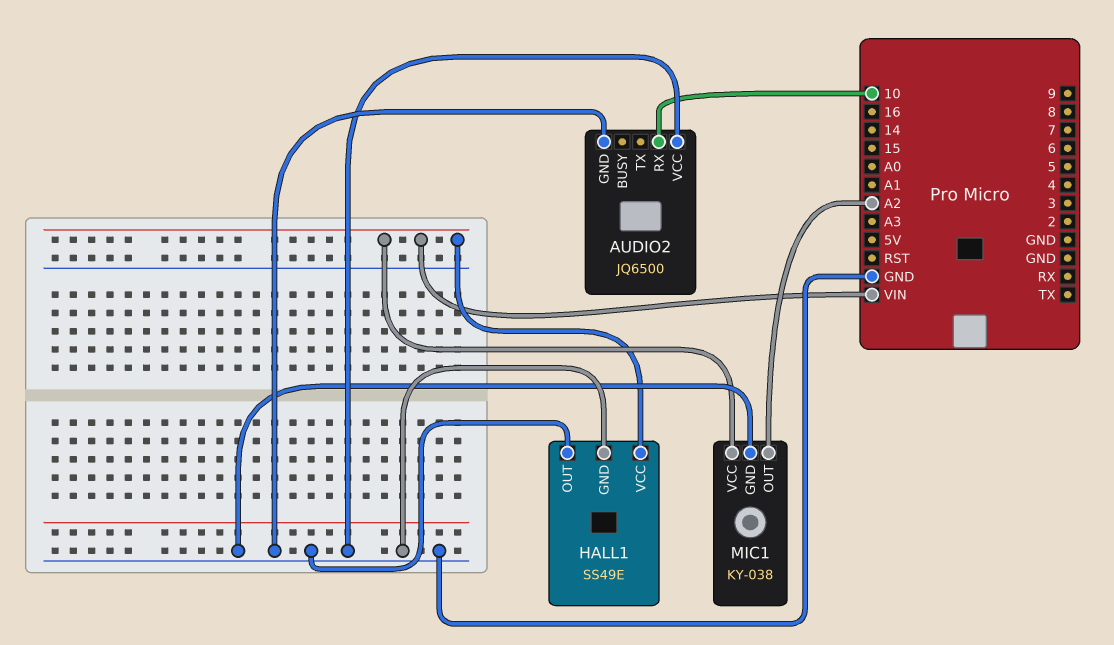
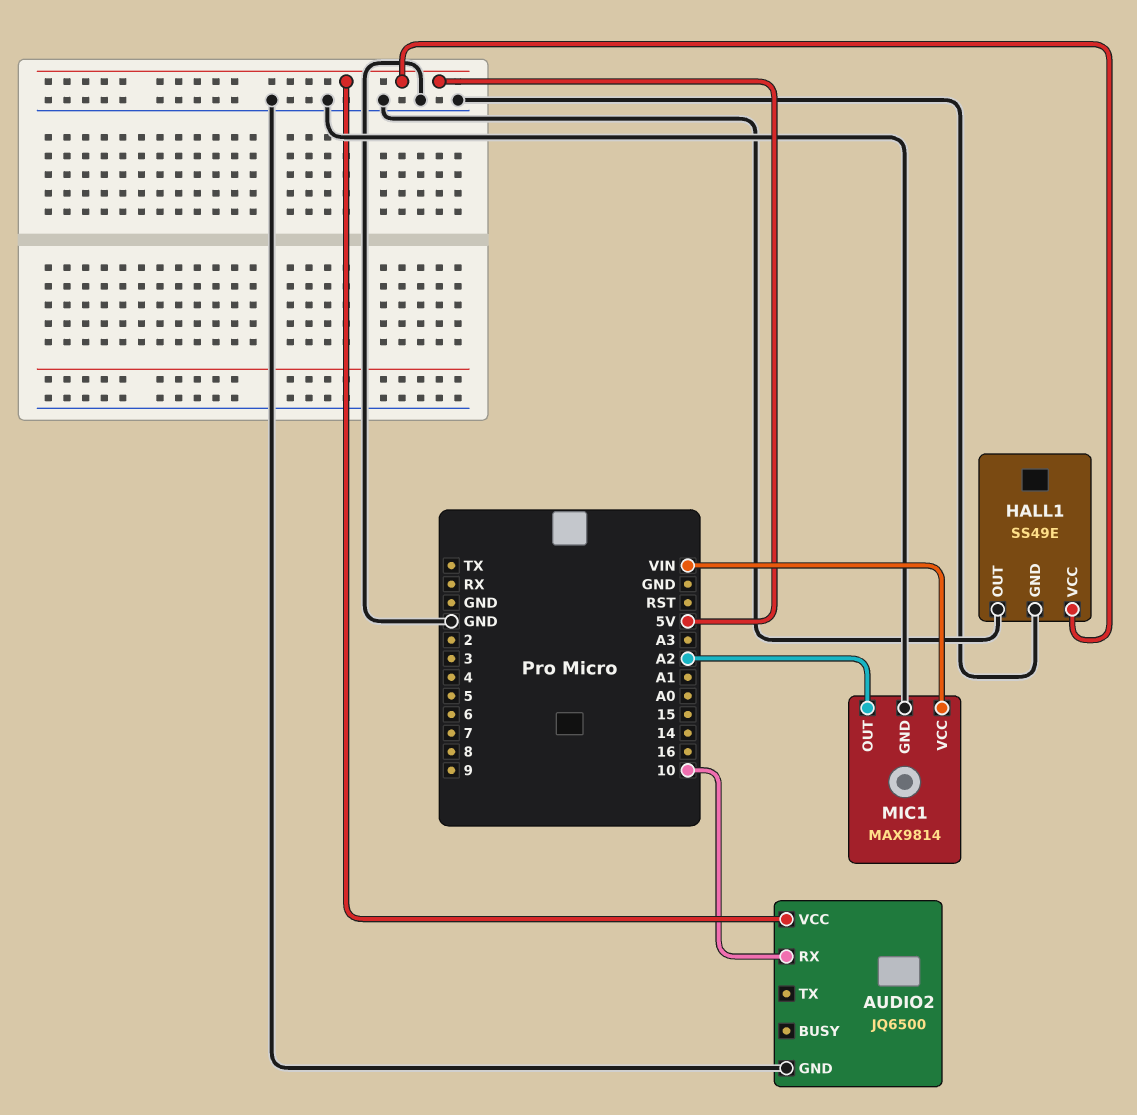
AUDIO2 pin VCC: GND -> 5V
HALL1 pin VCC: VIN -> 5V
MIC1: KY-038 -> MAX9814

